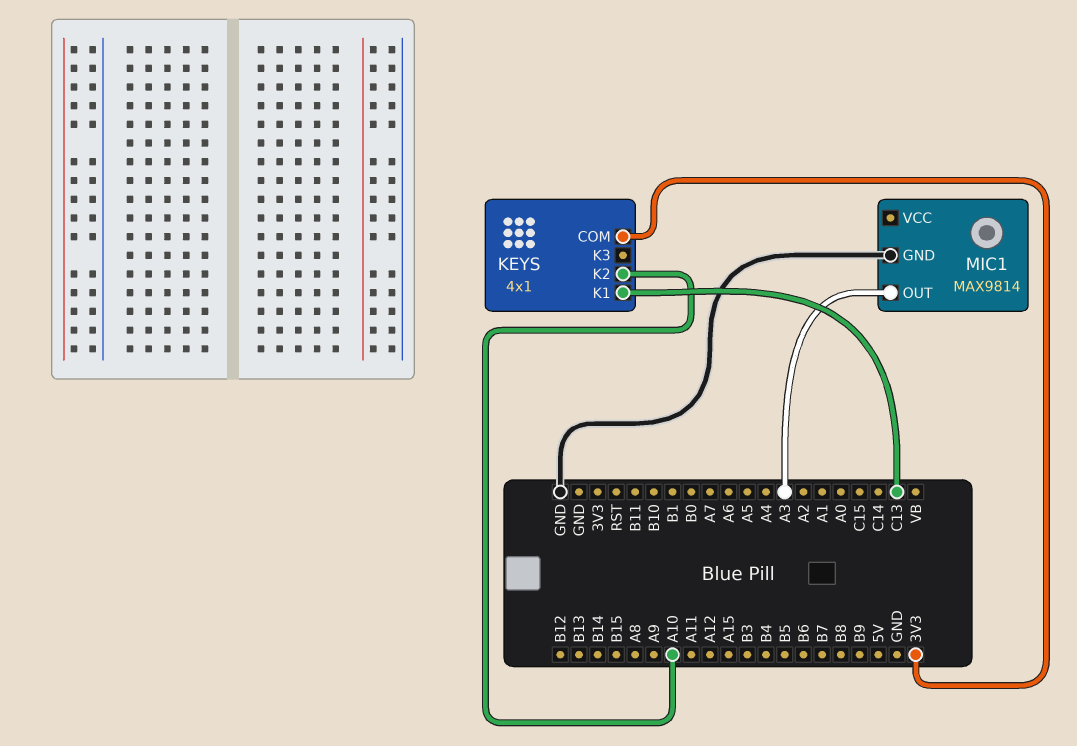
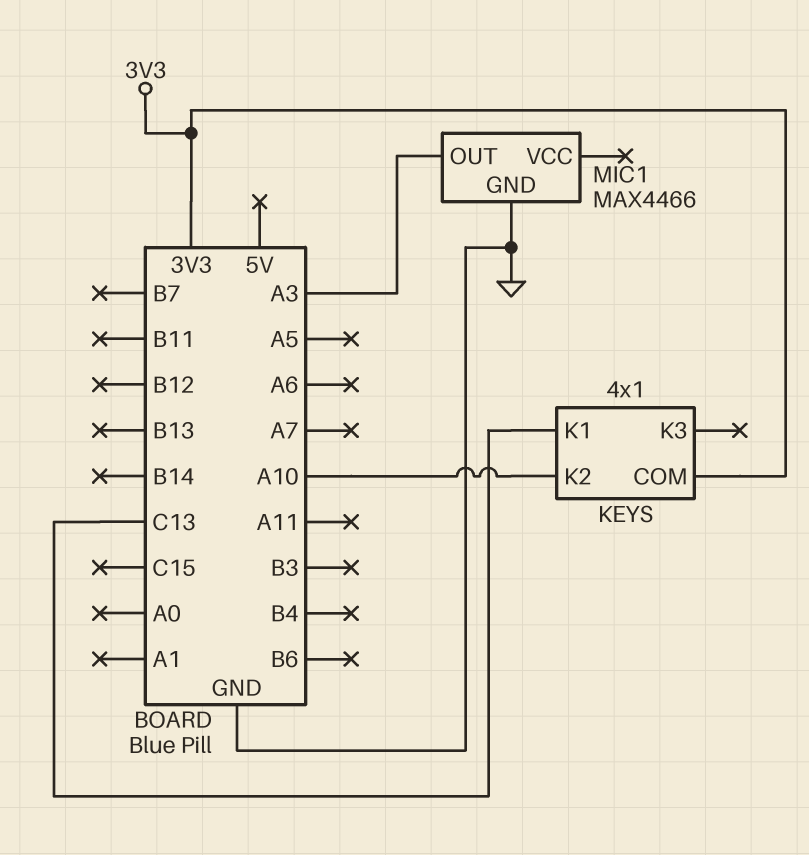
MIC1: MAX9814 -> MAX4466

